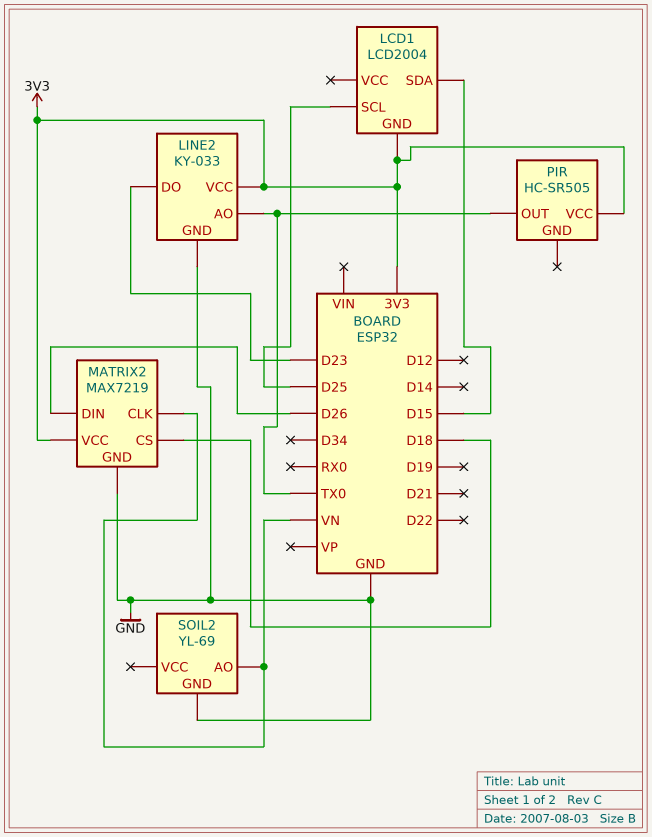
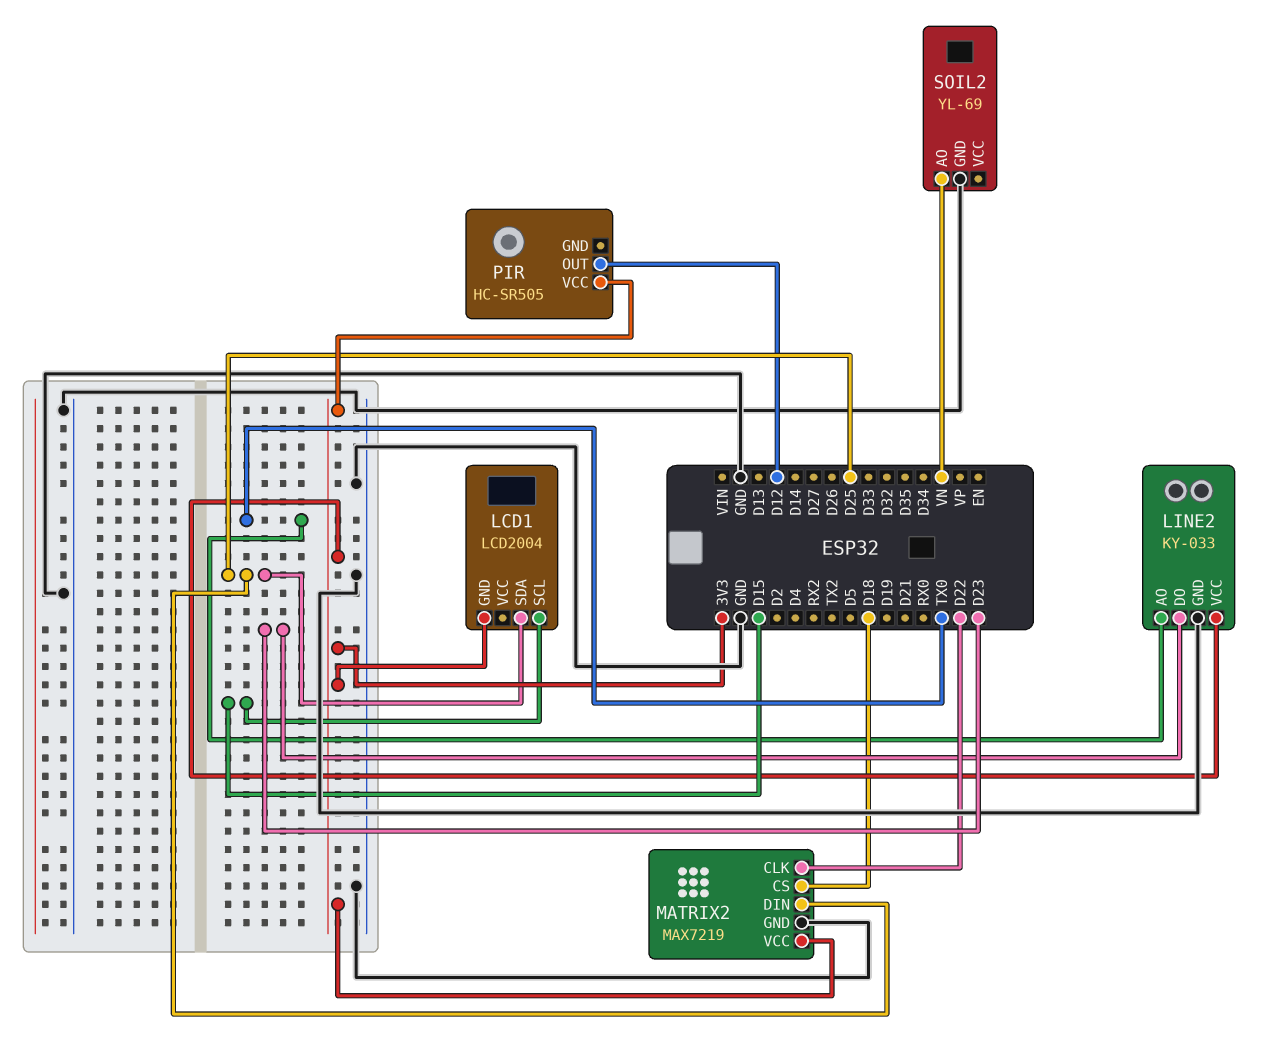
LCD1 pin SCL: D25 -> D15
LCD1 pin SDA: D15 -> D25
MATRIX2 pin CLK: VN -> D22
MATRIX2 pin DIN: D26 -> D25
PIR pin OUT: TX0 -> D12

